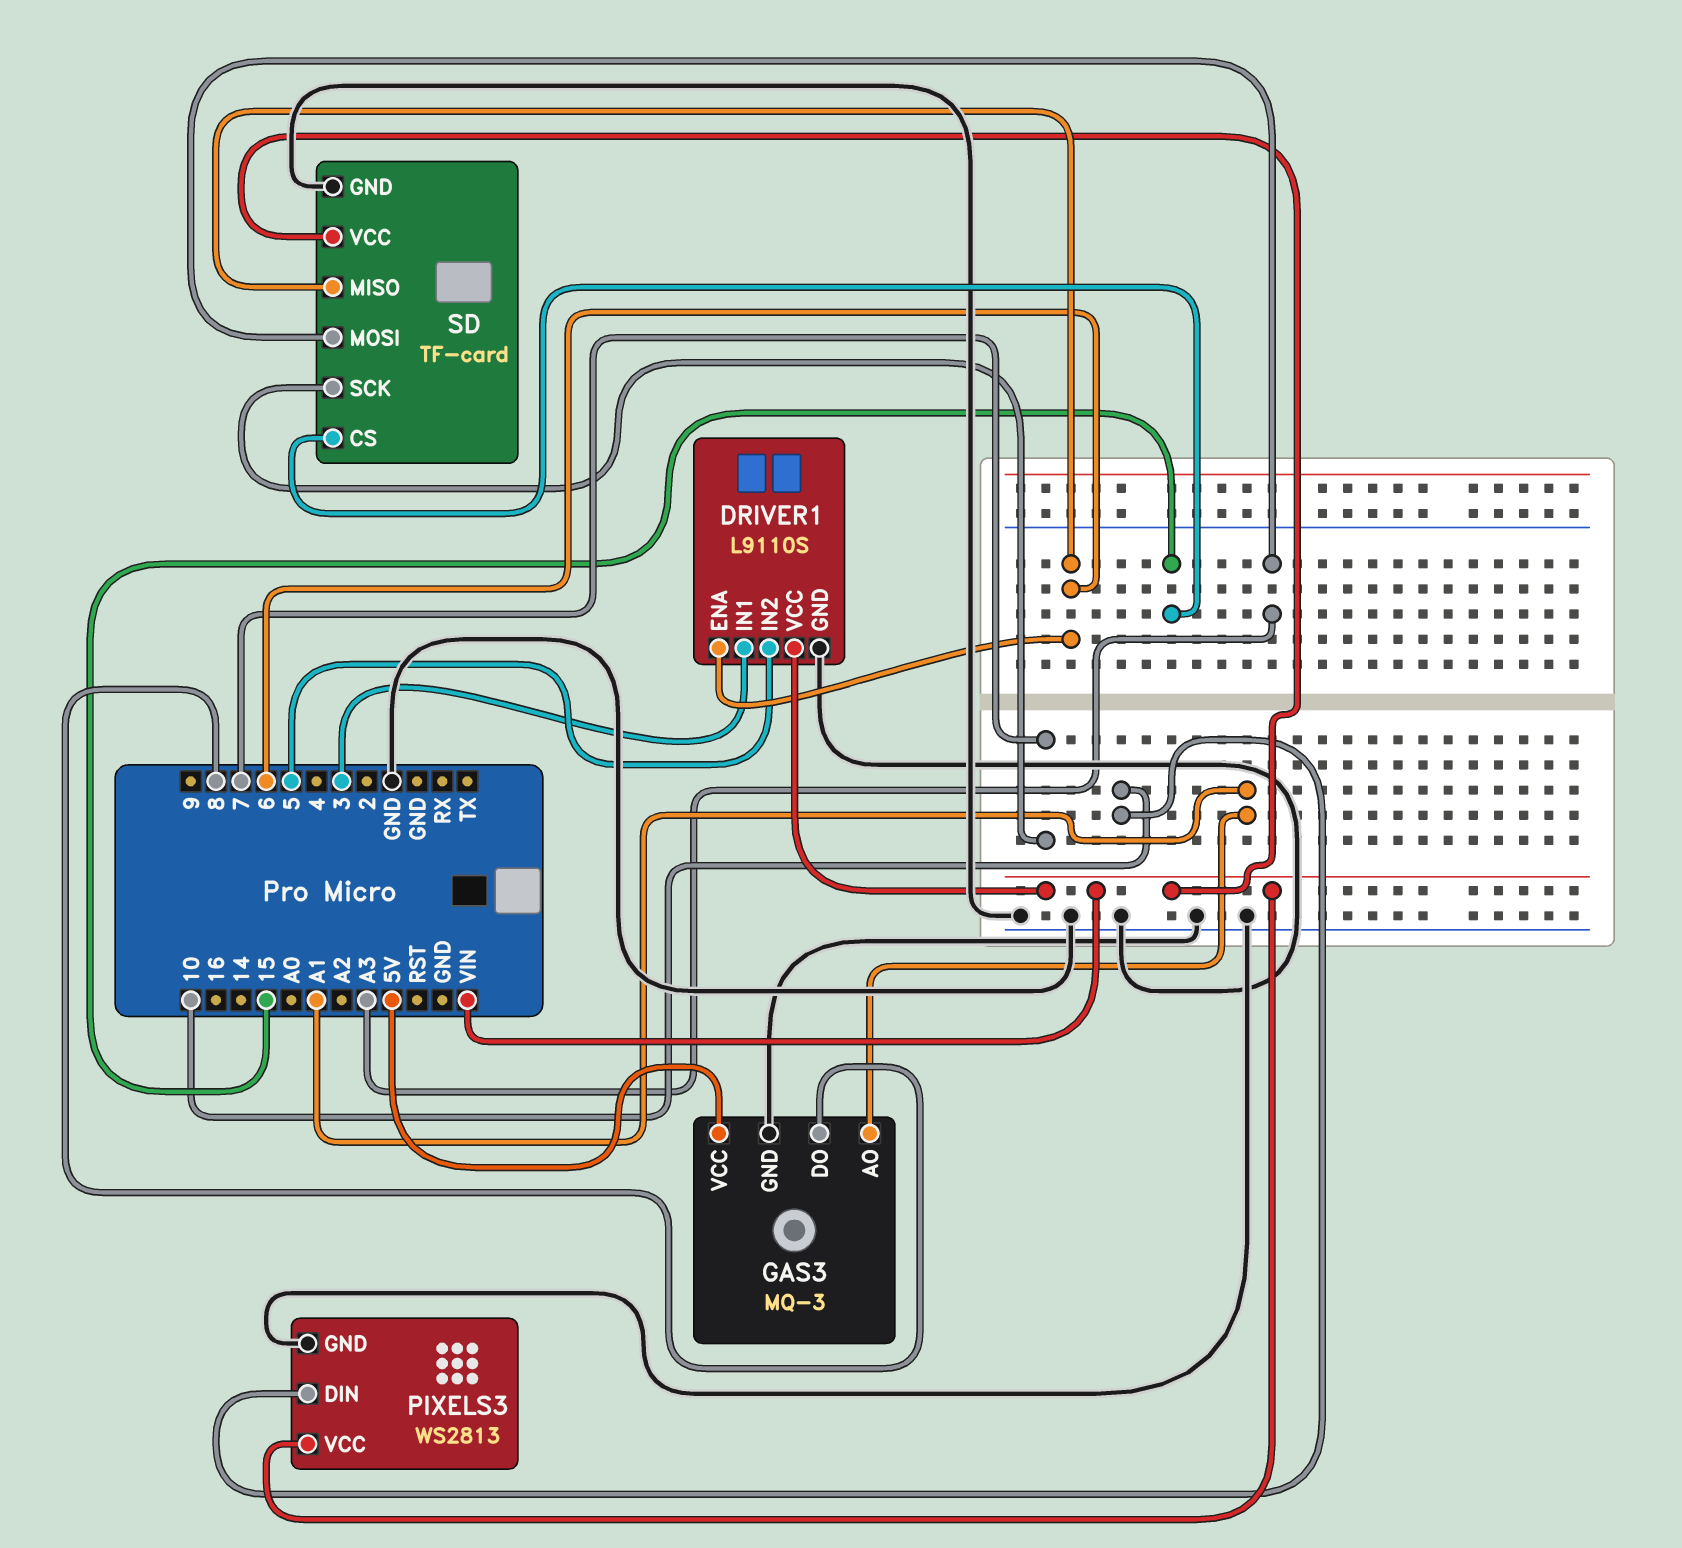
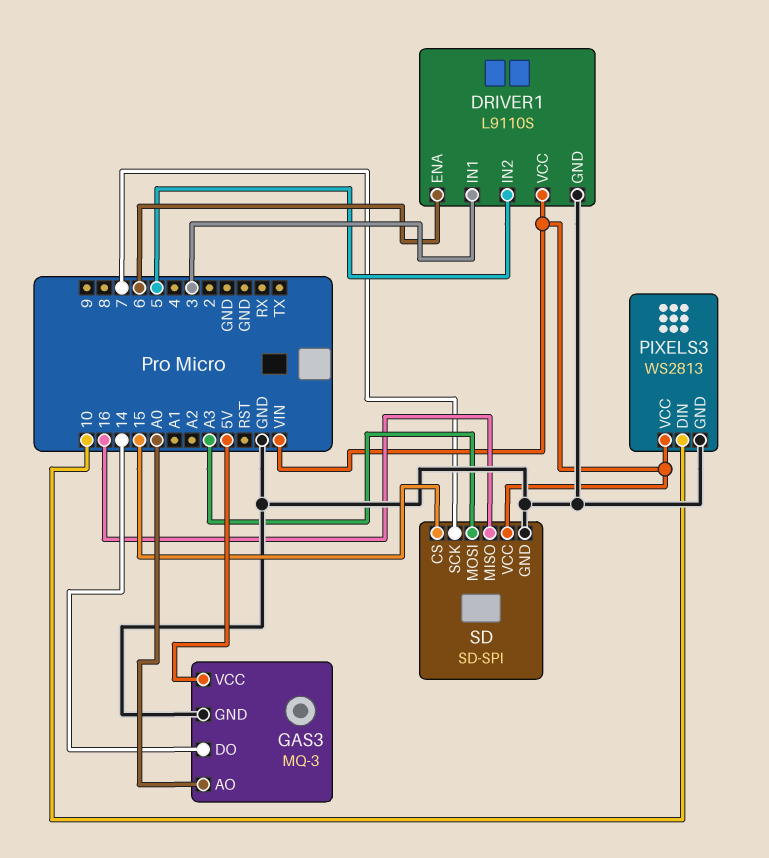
GAS3 pin AO: A1 -> A0
GAS3 pin DO: 8 -> 14
SD: TF-card -> SD-SPI
SD pin MISO: 6 -> 16

